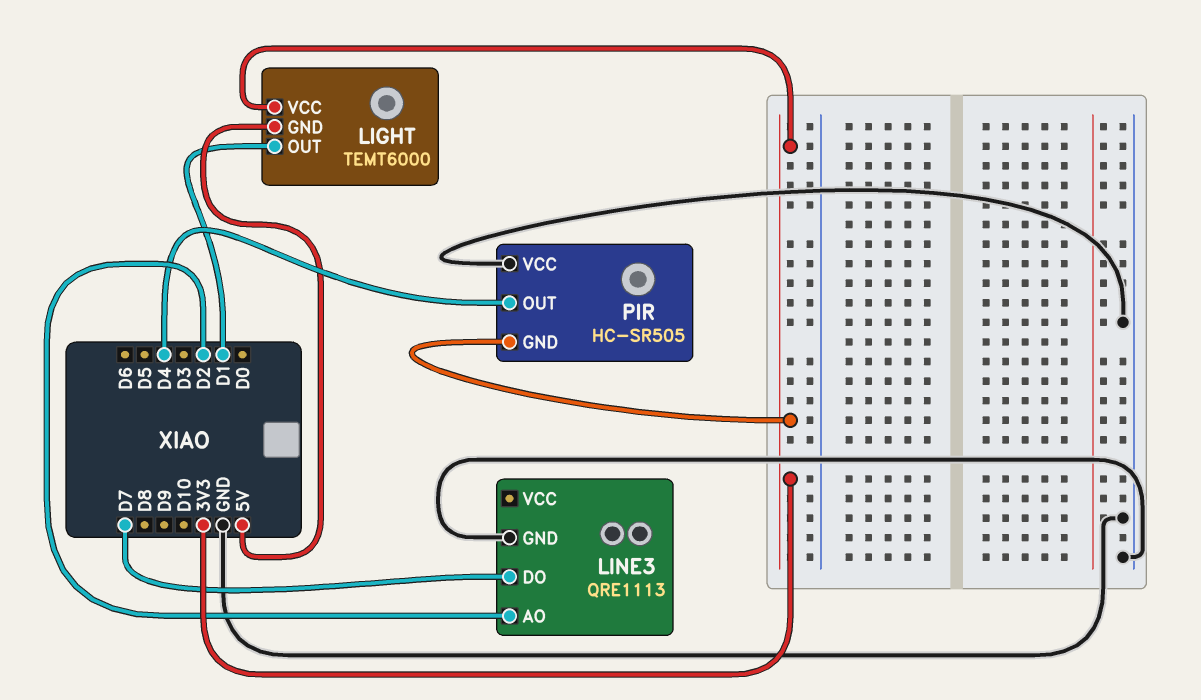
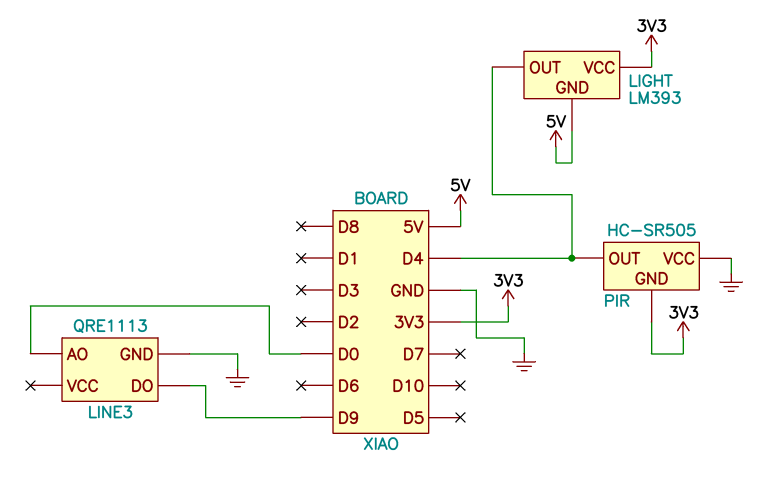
LIGHT: TEMT6000 -> LM393
LIGHT pin OUT: D1 -> D4
LINE3 pin AO: D2 -> D0
LINE3 pin DO: D7 -> D9

